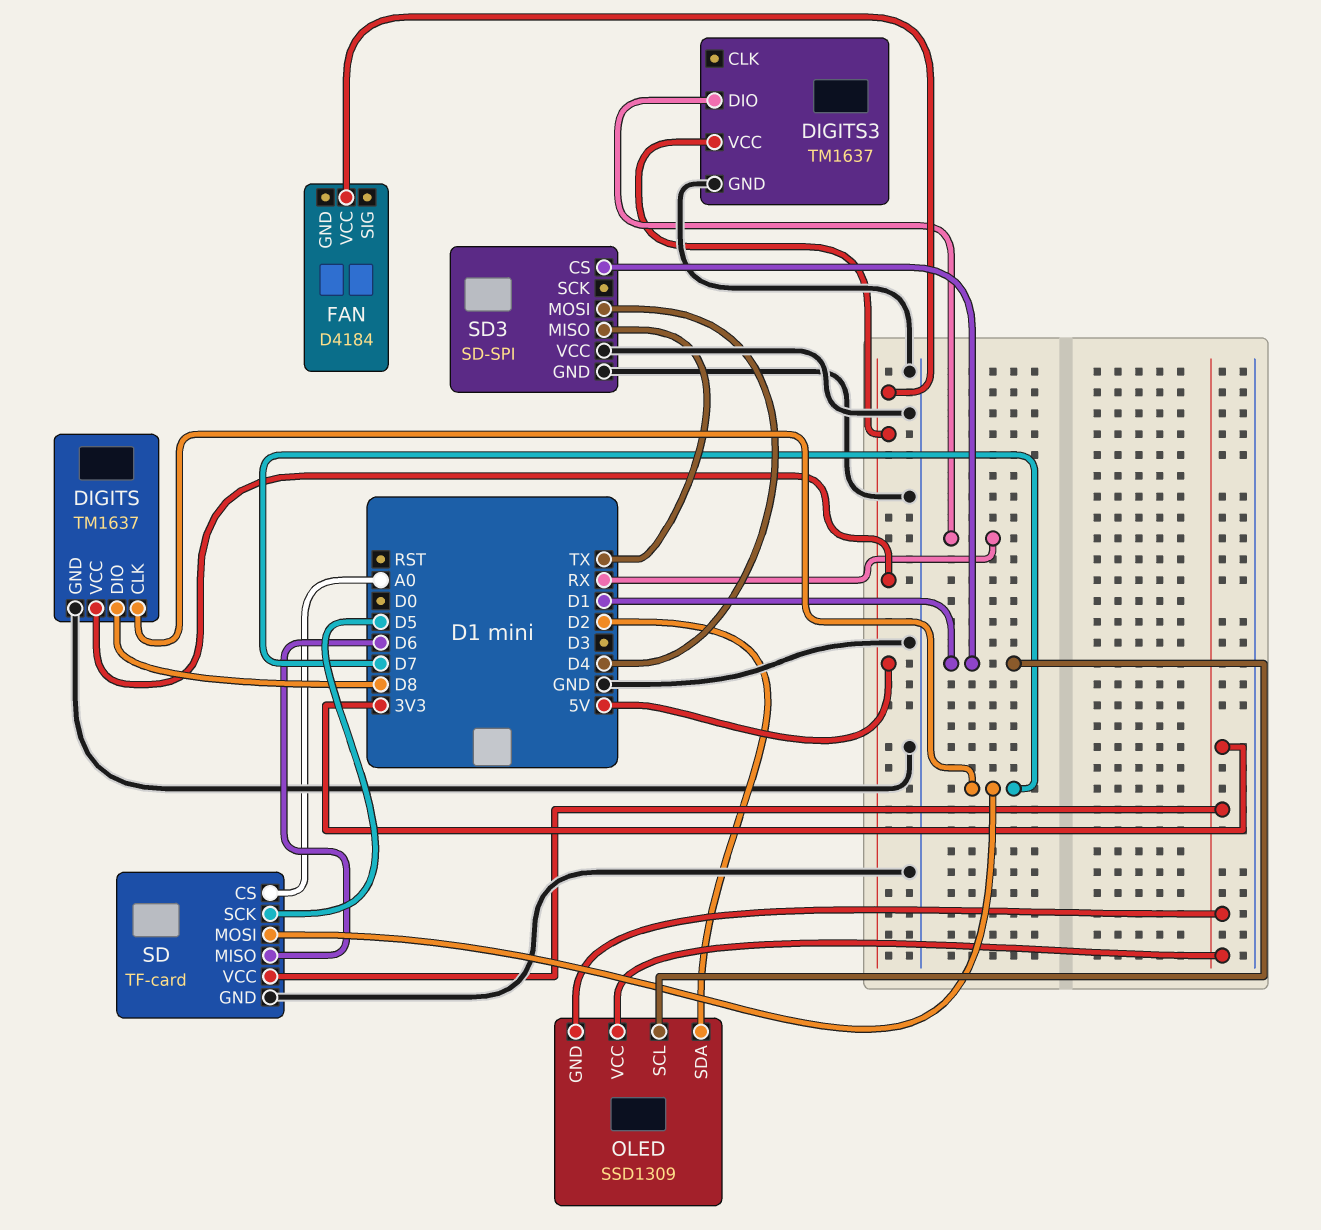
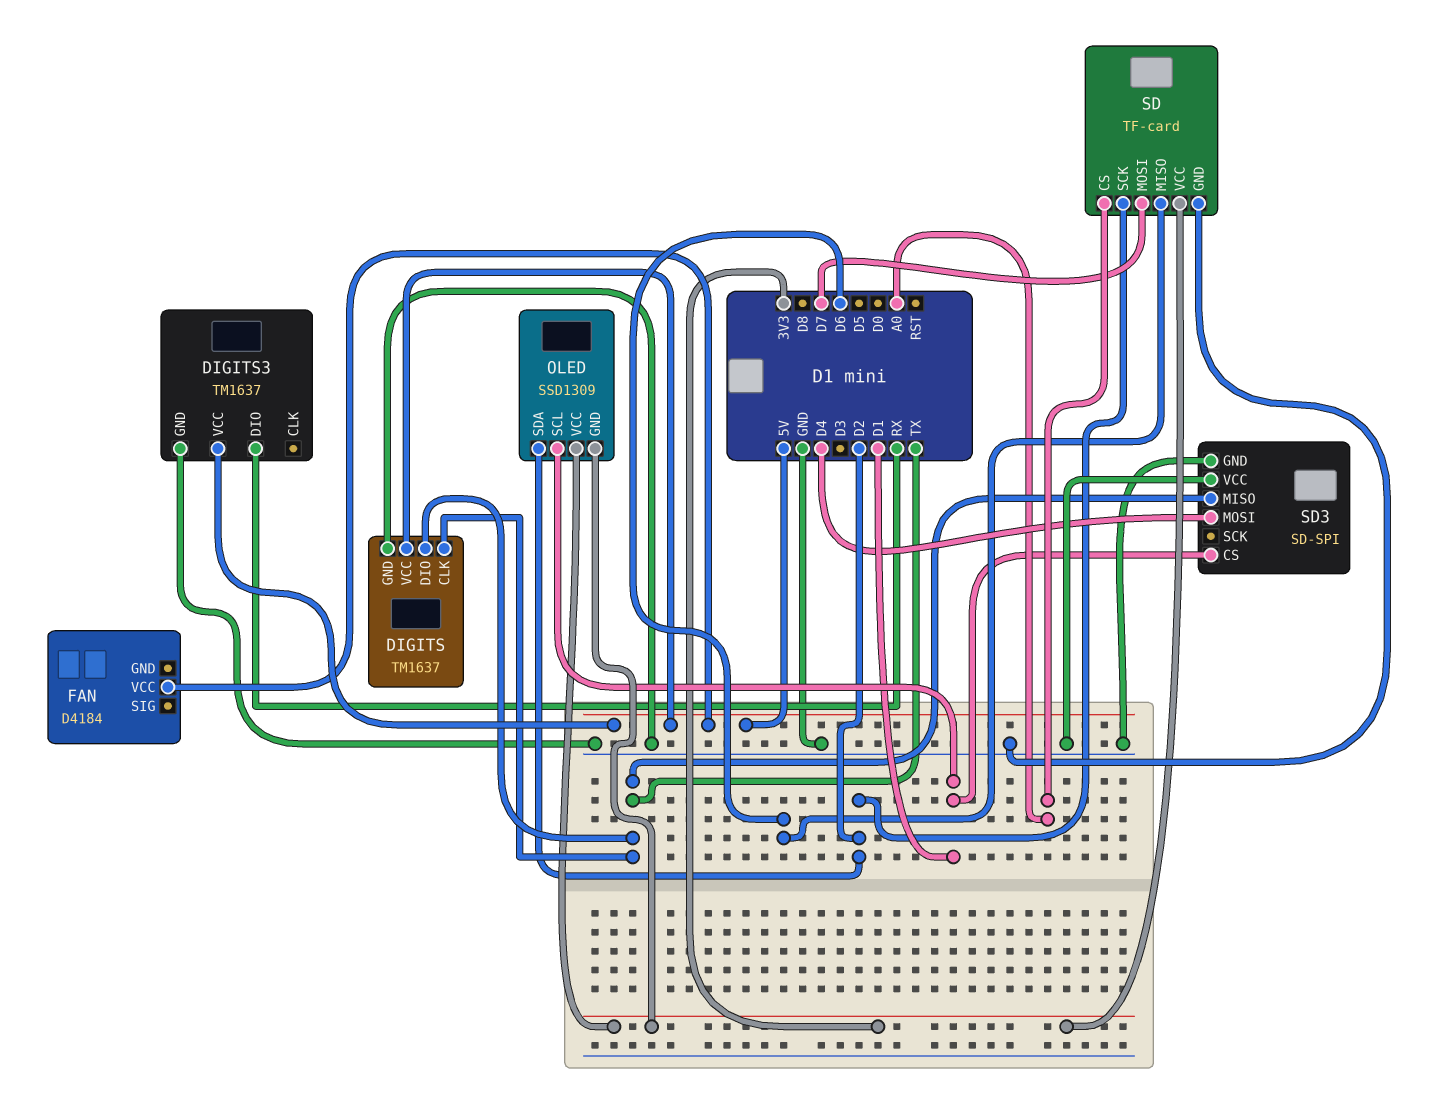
DIGITS pin CLK: D7 -> TX
DIGITS pin DIO: D8 -> TX
SD pin SCK: D5 -> D2

